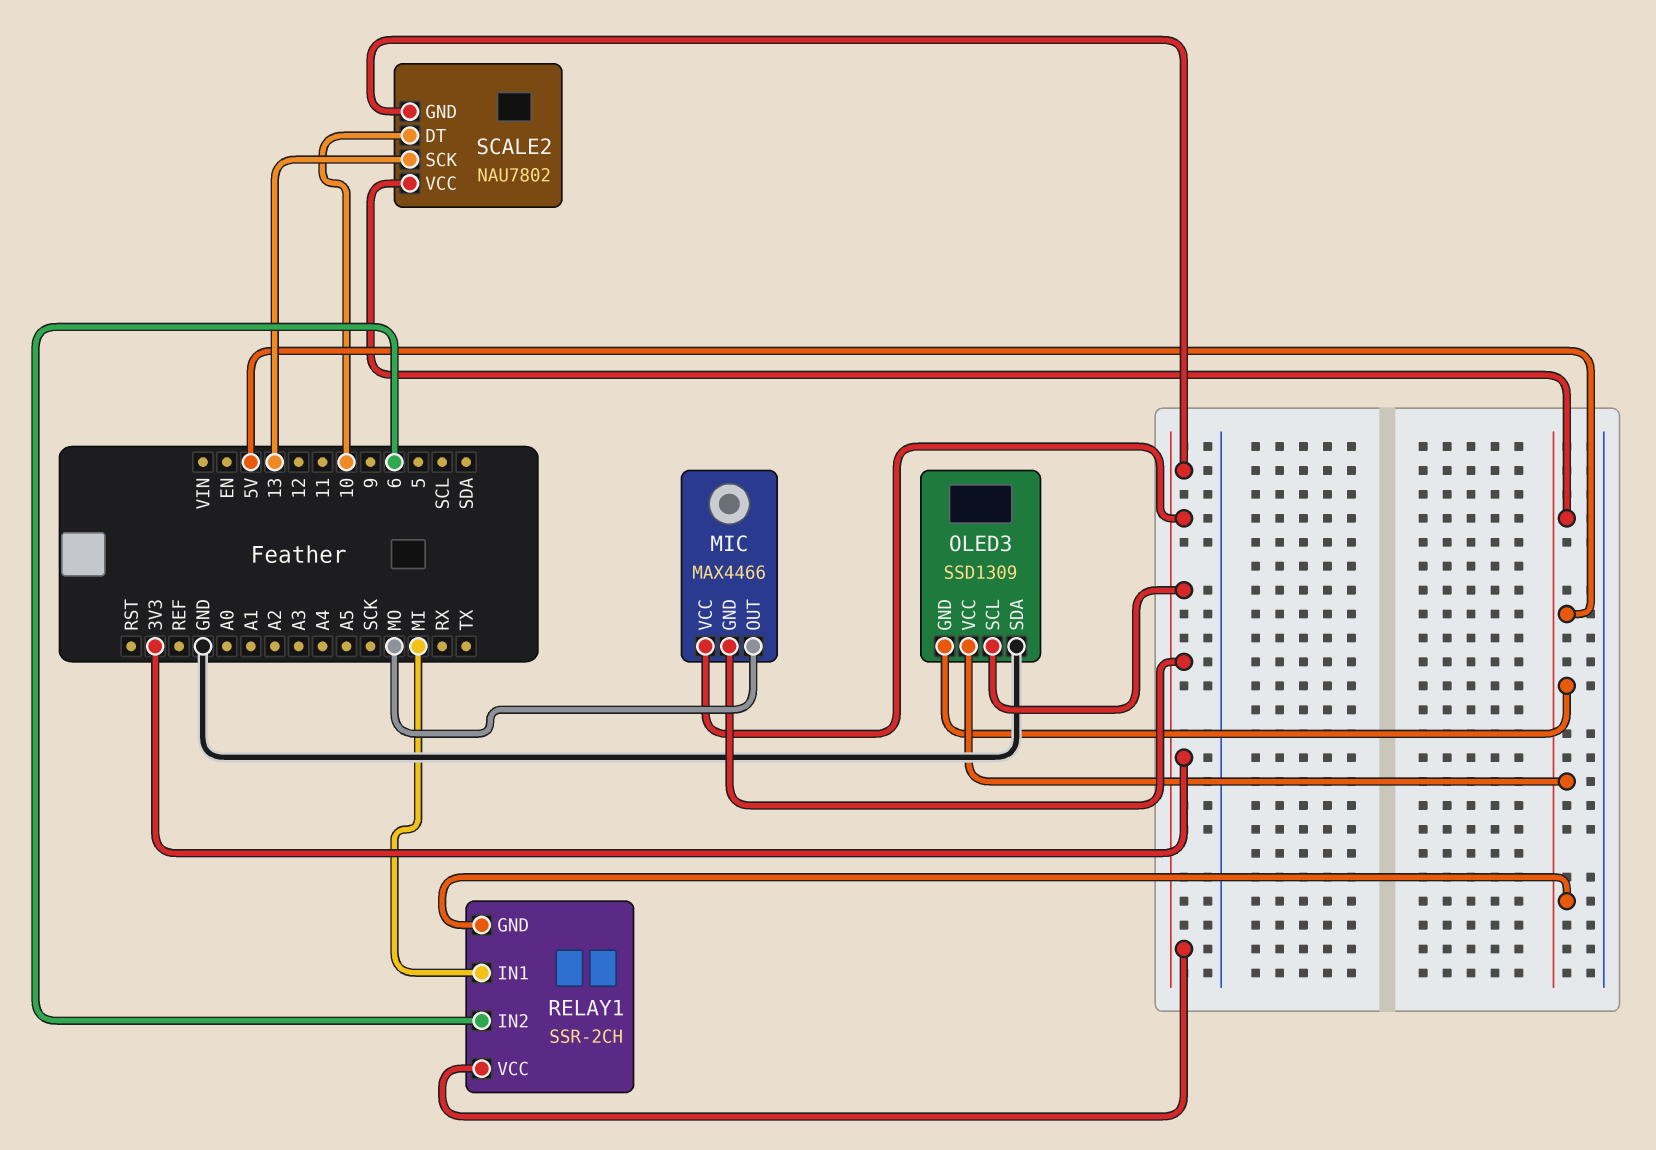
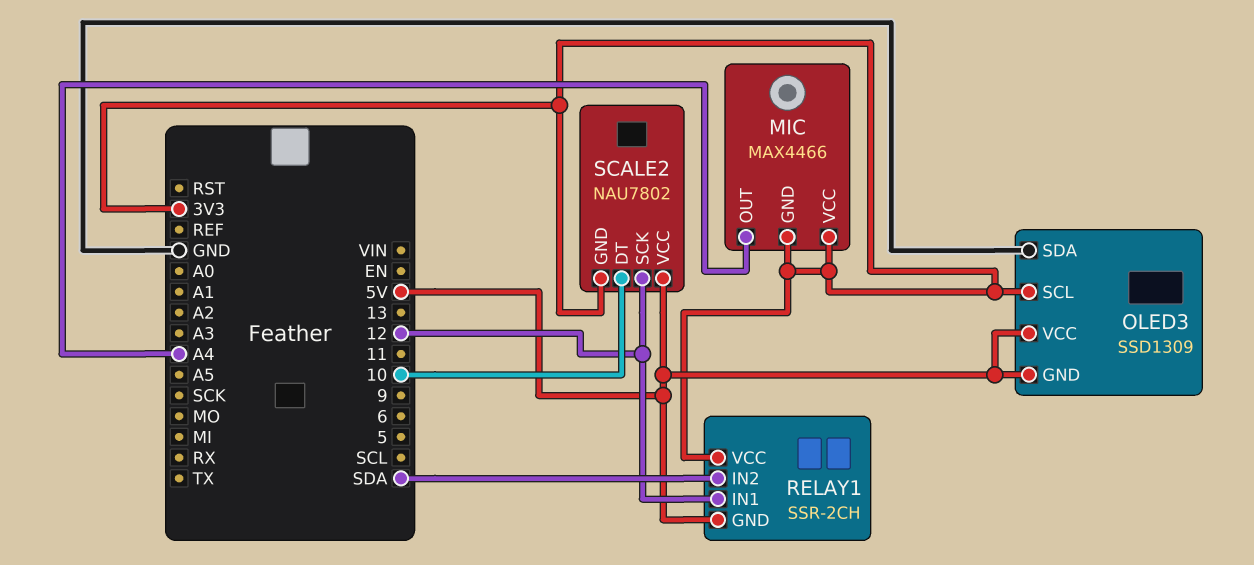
MIC pin OUT: MO -> A4
RELAY1 pin IN1: MI -> 12
RELAY1 pin IN2: 6 -> SDA
SCALE2 pin SCK: 13 -> 12

